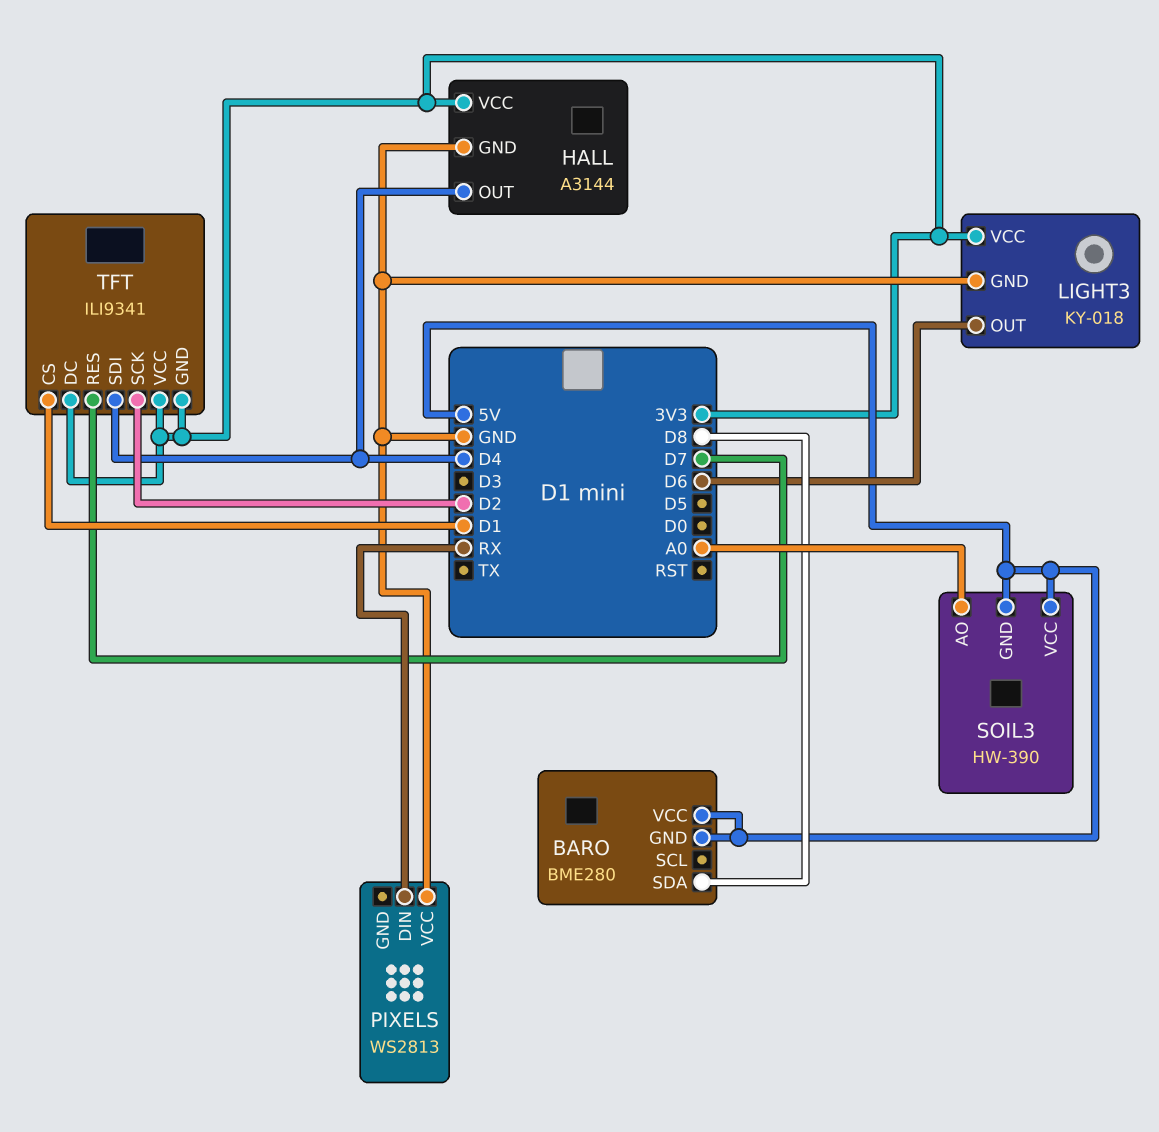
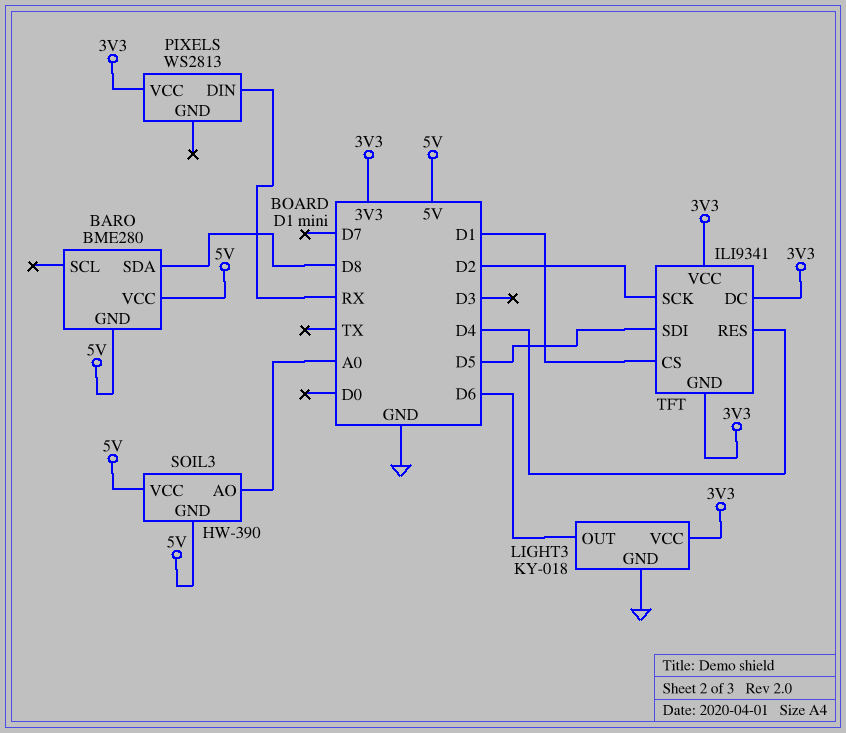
HALL: A3144 -> none
HALL pin GND: GND -> none
HALL pin OUT: D4 -> none
HALL pin VCC: 3V3 -> none
PIXELS pin VCC: GND -> 3V3
TFT pin RES: D7 -> D4
TFT pin SDI: D4 -> D5

